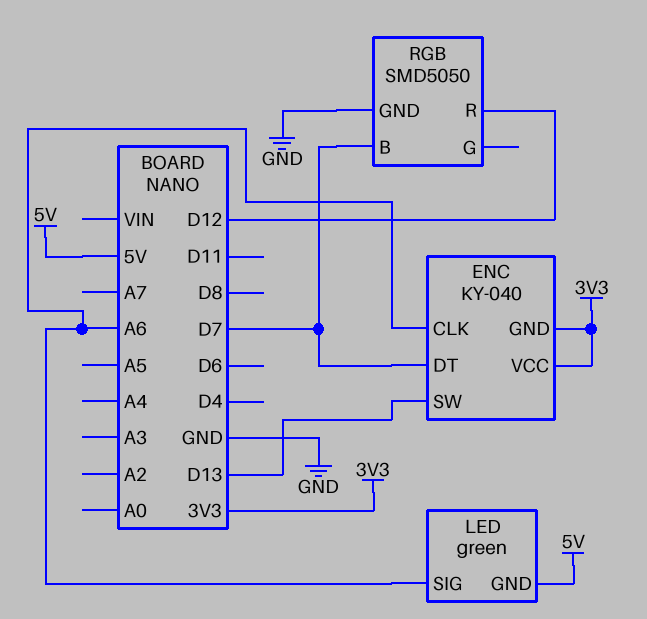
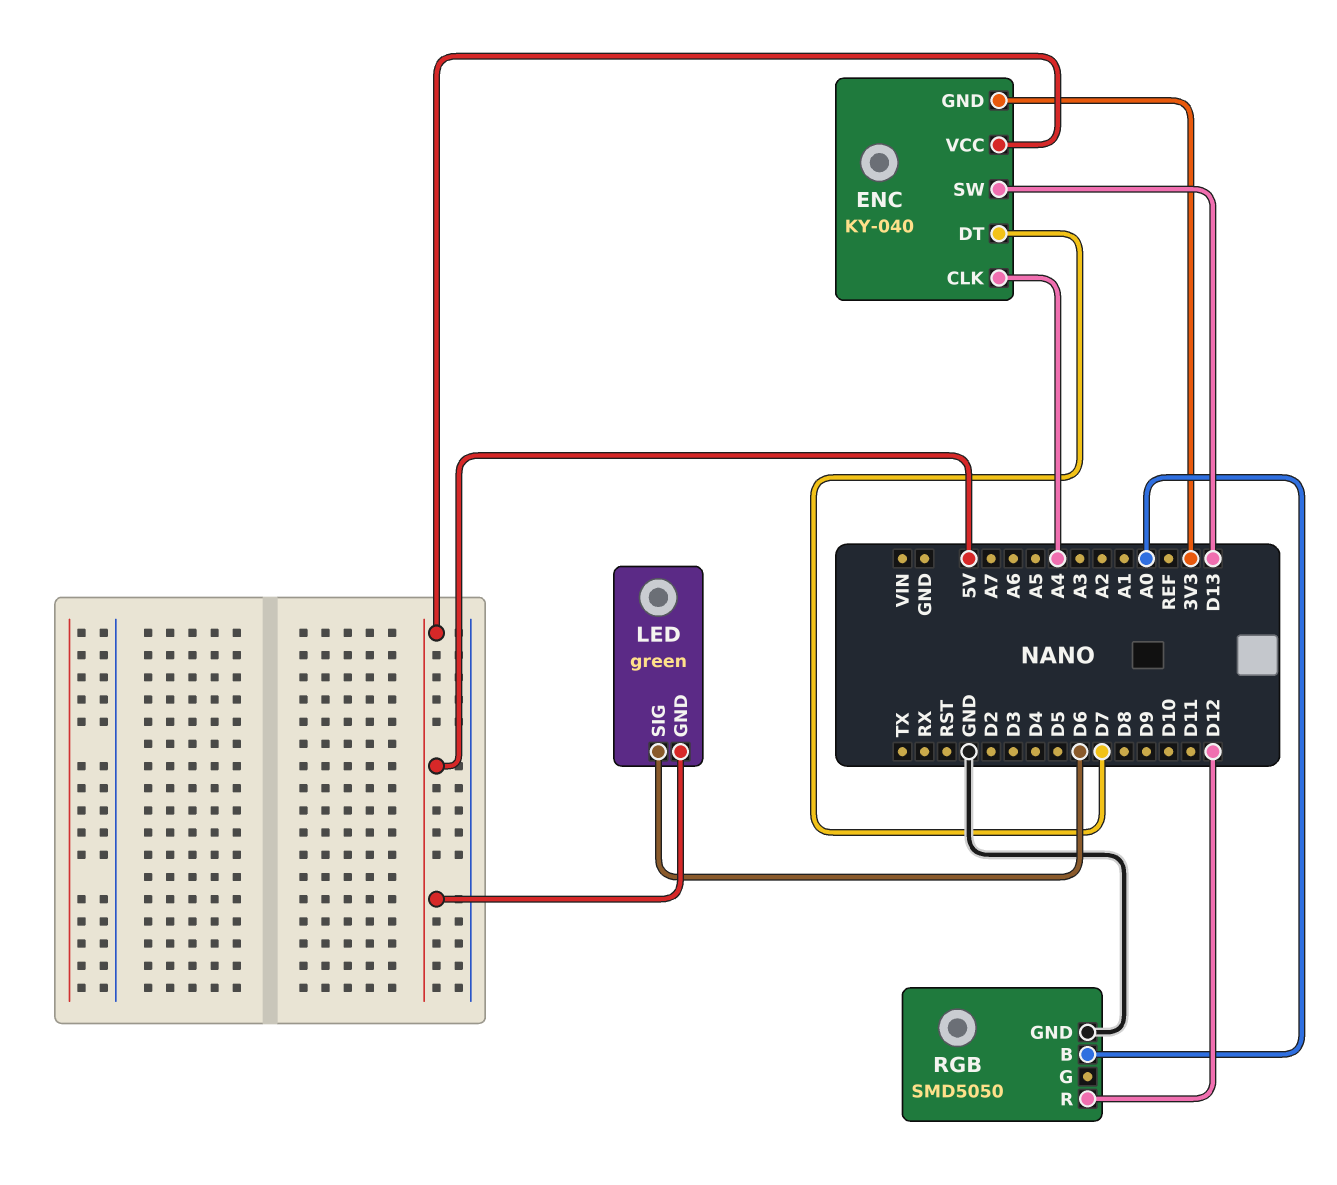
ENC pin CLK: A6 -> A4
ENC pin VCC: 3V3 -> 5V
LED pin SIG: A6 -> D6
RGB pin B: D7 -> A0

